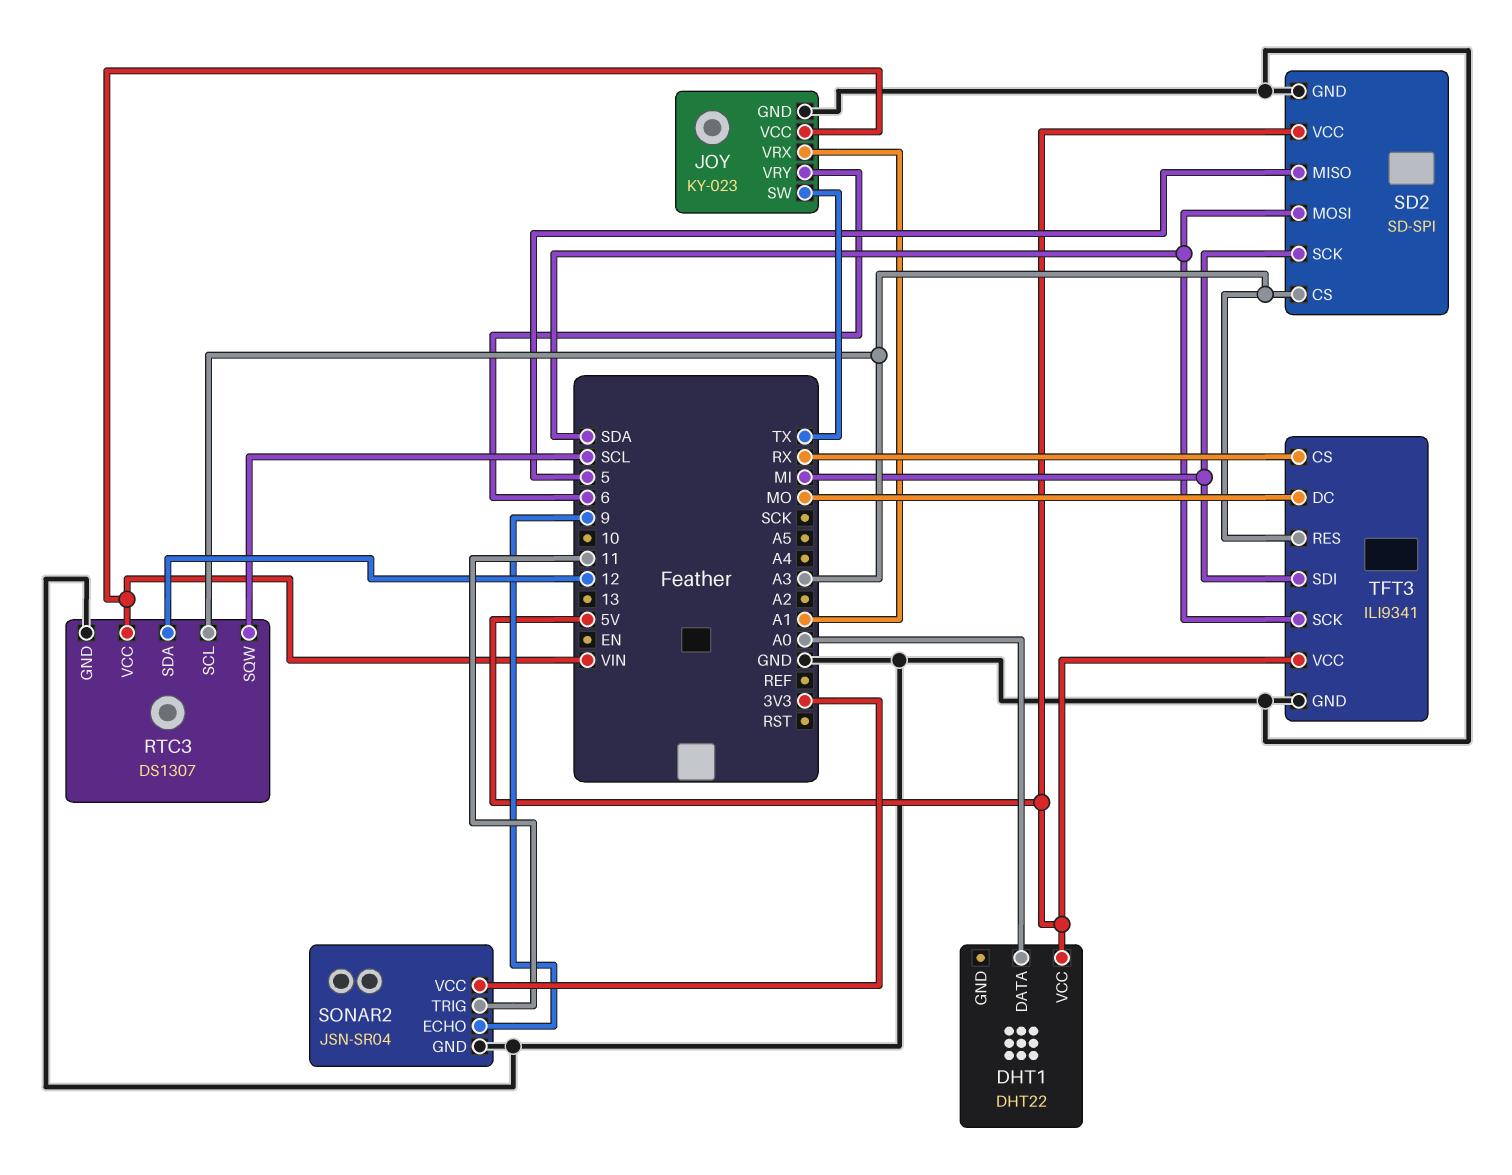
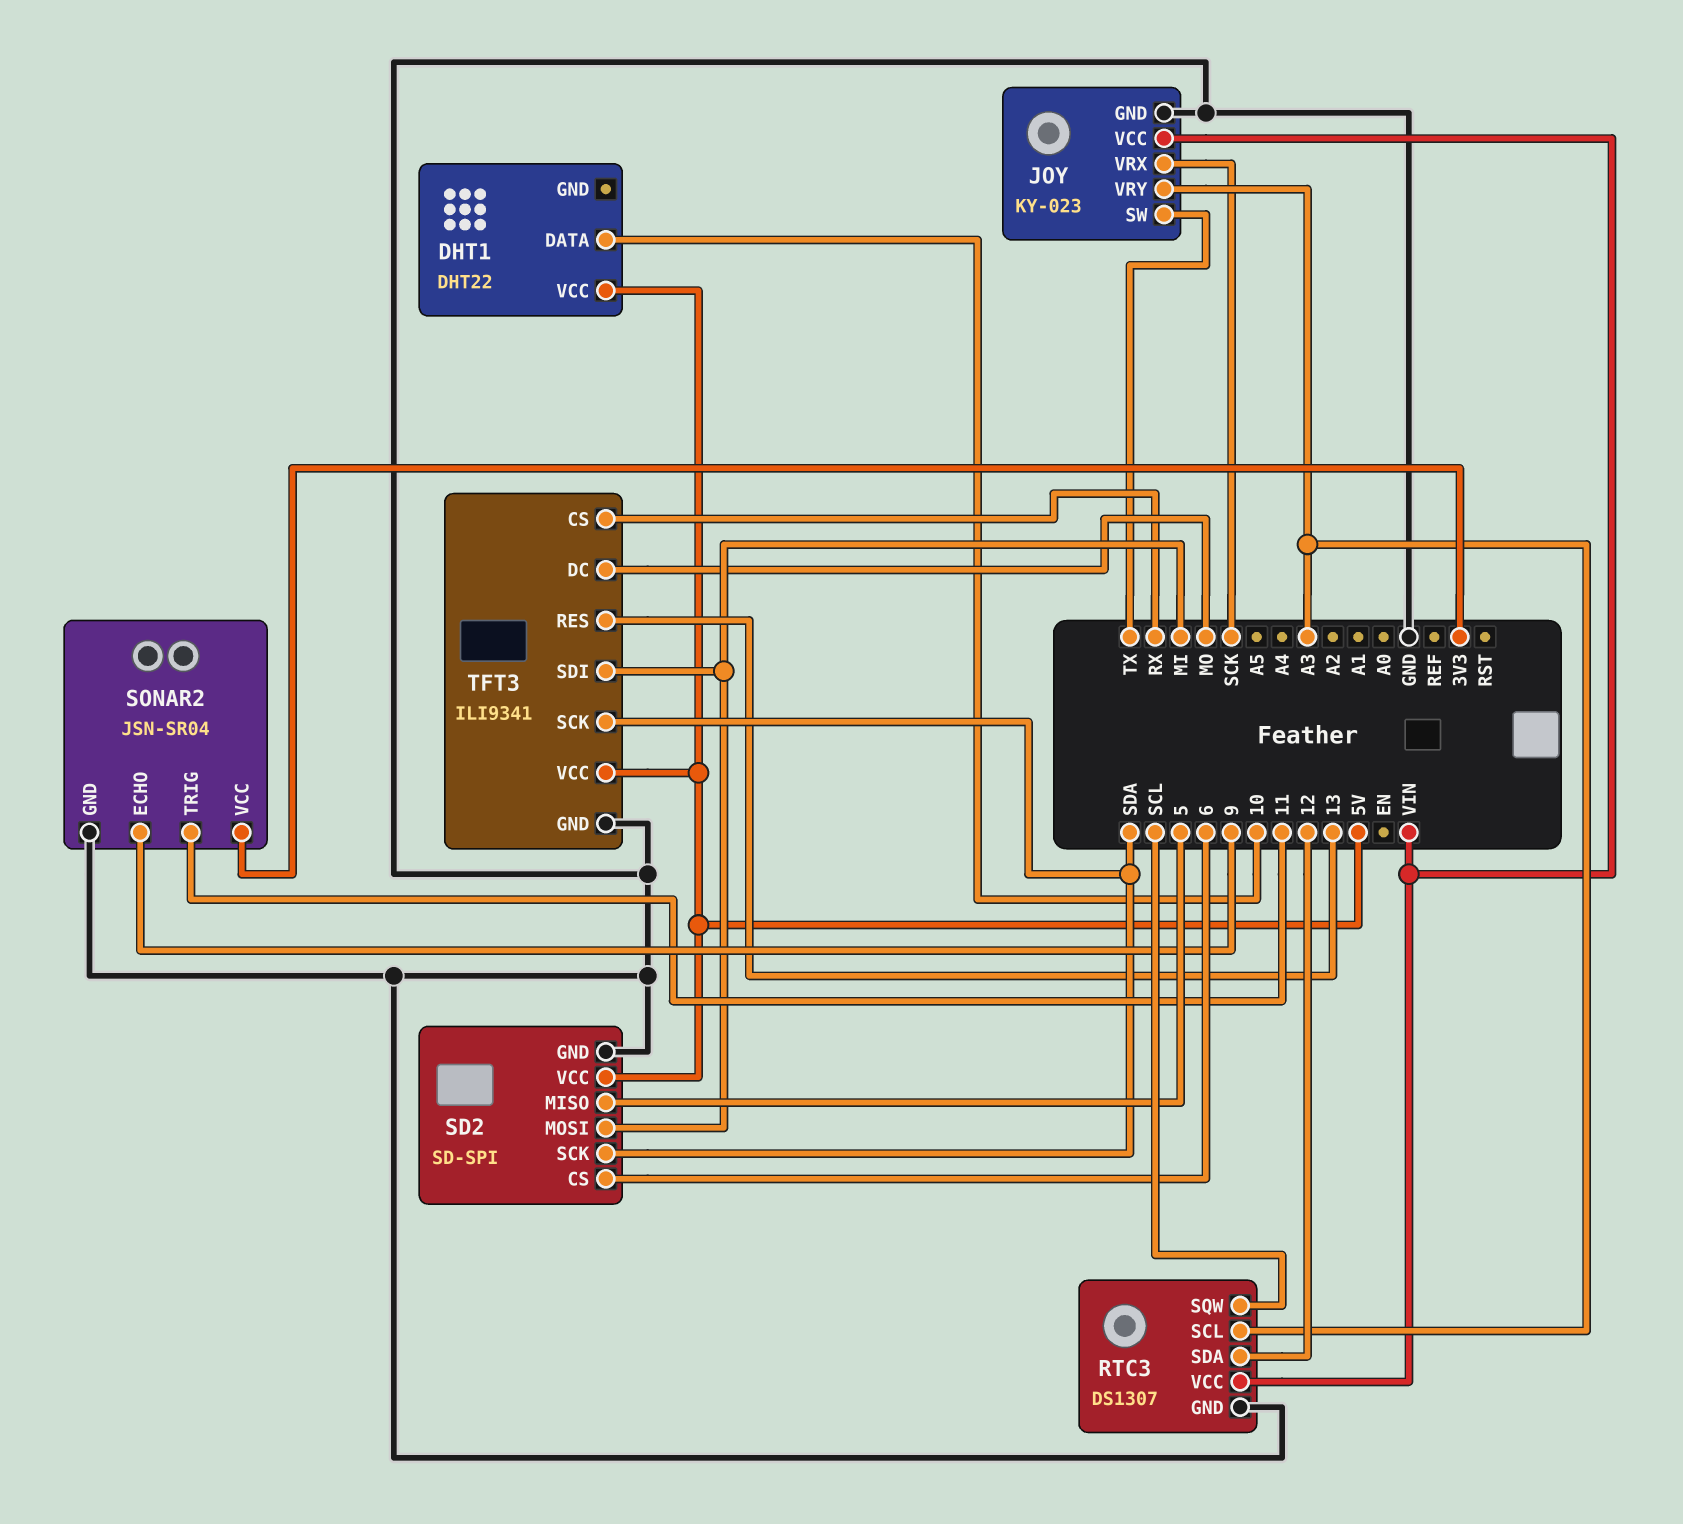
DHT1 pin DATA: A0 -> 10
JOY pin VRX: A1 -> SCK
JOY pin VRY: 6 -> A3
SD2 pin CS: A3 -> 6
SD2 pin MOSI: SDA -> MI
SD2 pin SCK: MI -> SDA
TFT3 pin RES: A3 -> 13

